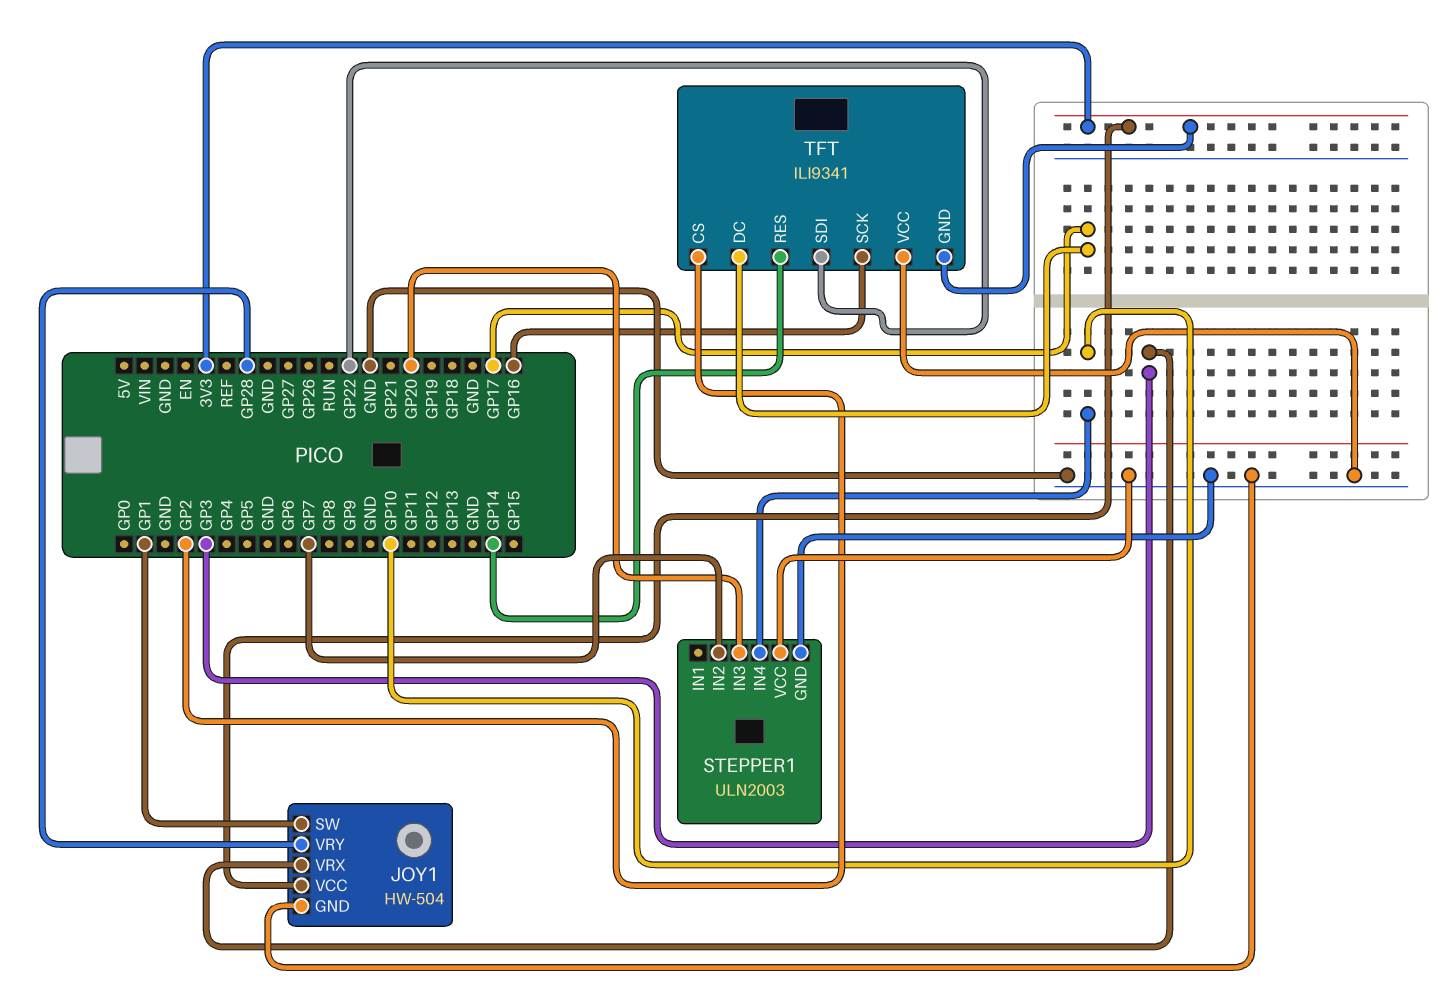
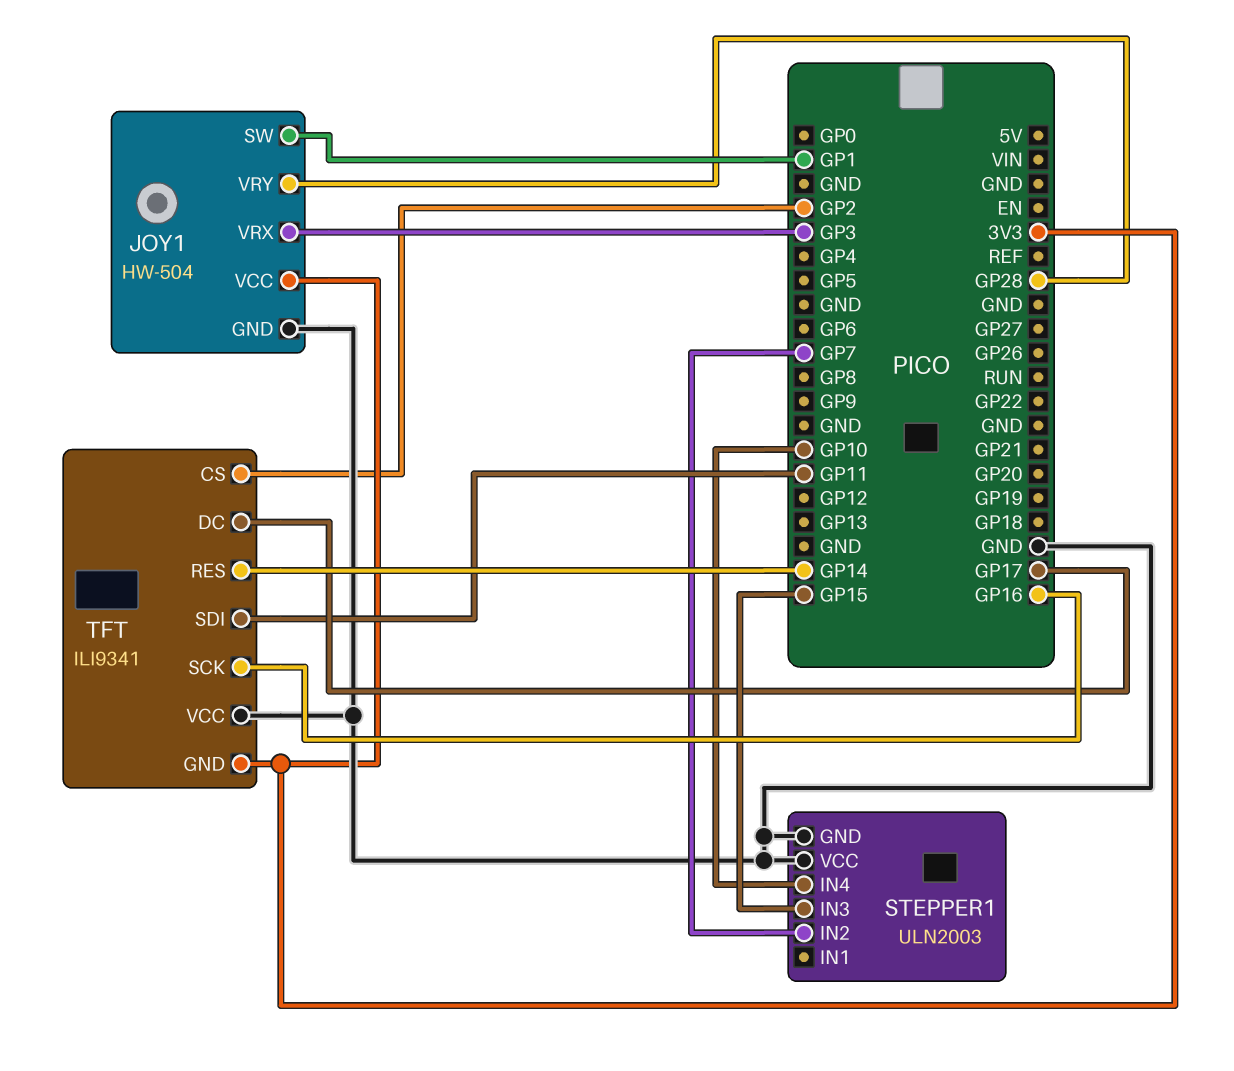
STEPPER1 pin IN3: GP20 -> GP15
TFT pin SDI: GP22 -> GP11

